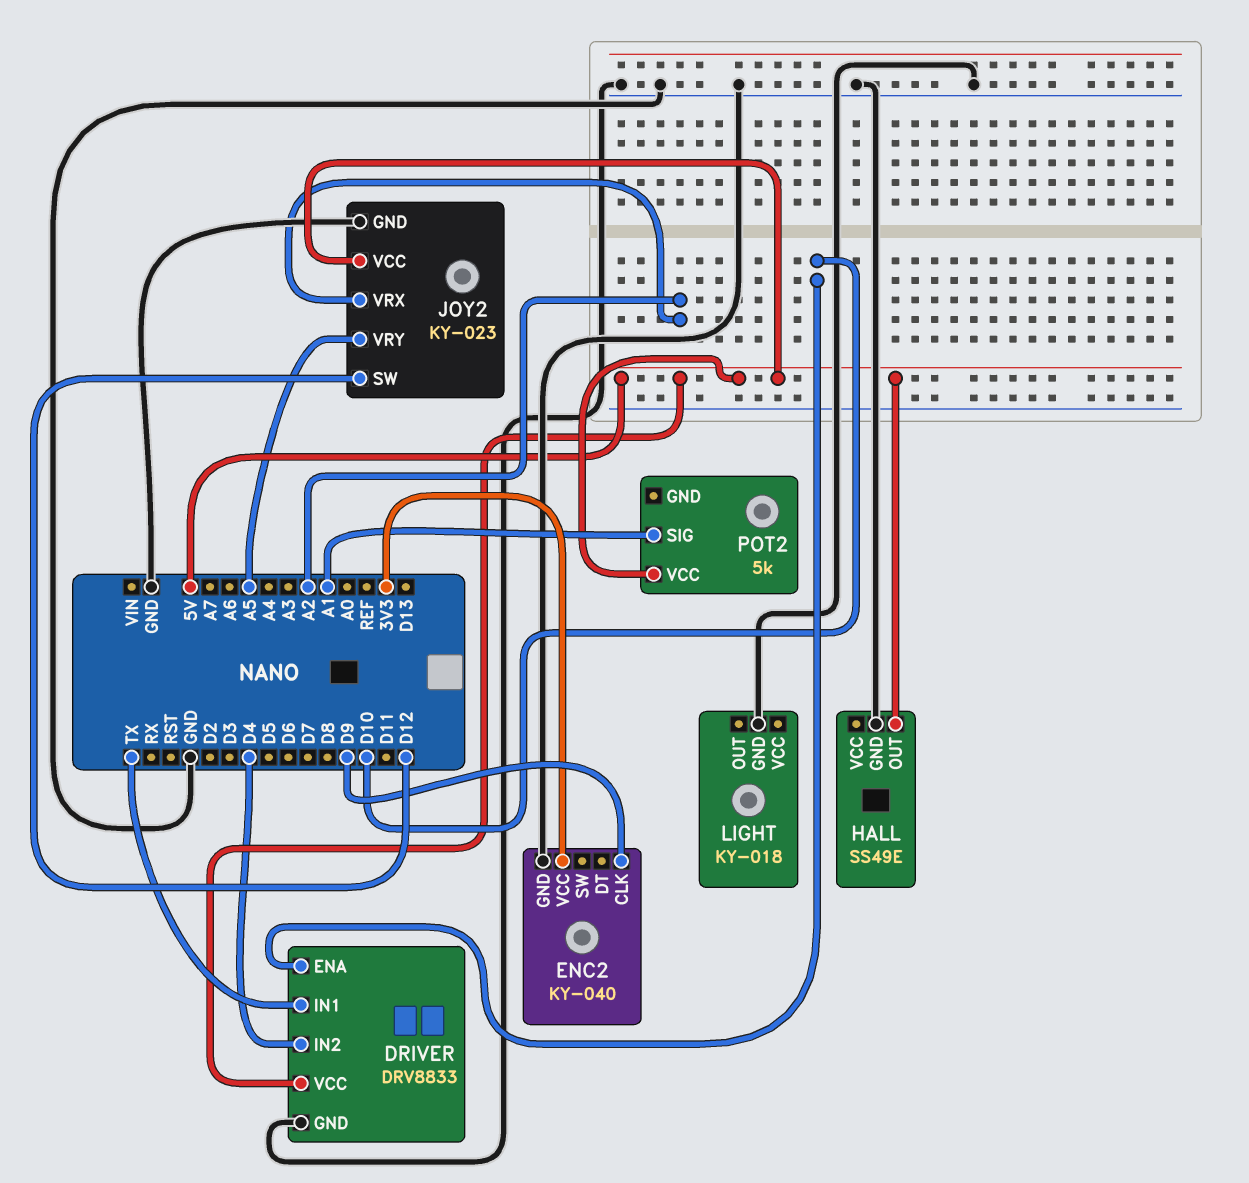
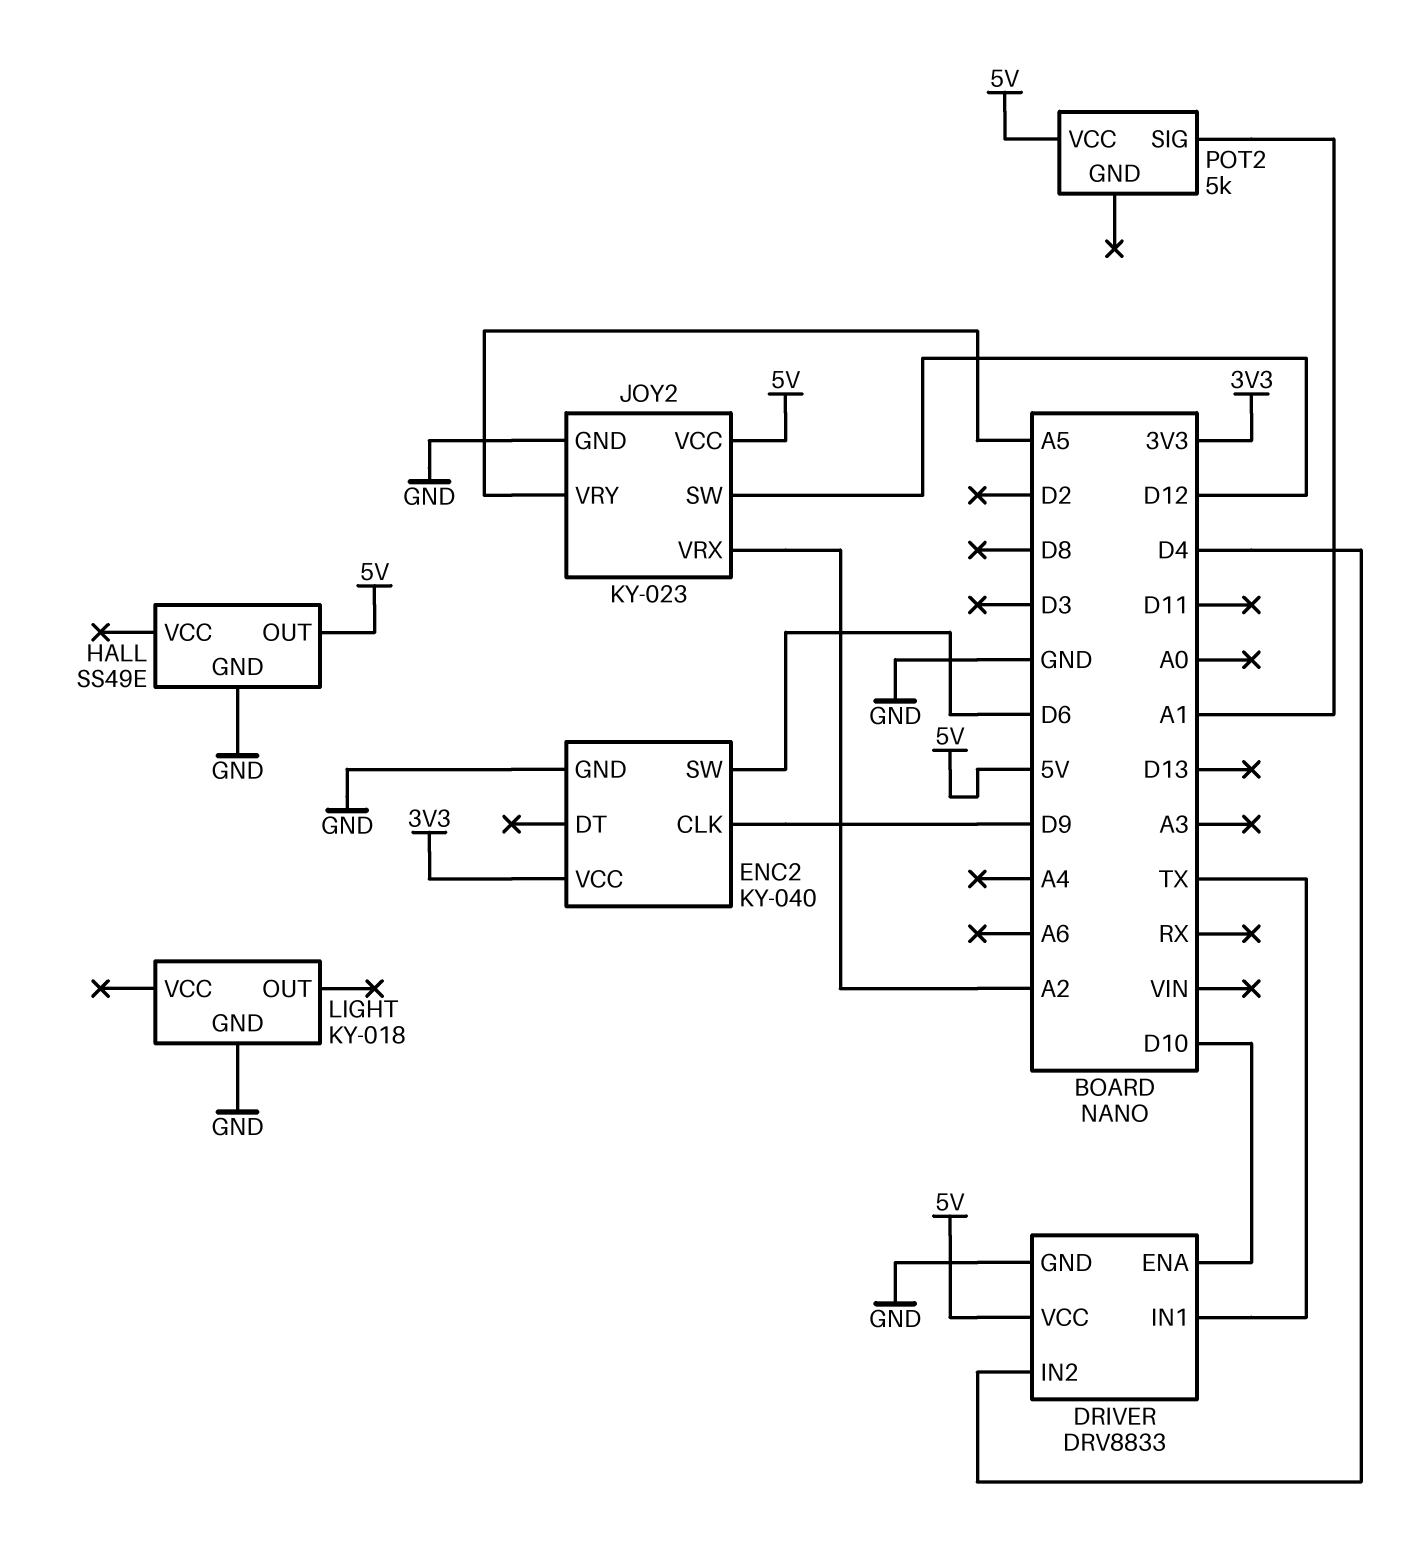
ENC2 pin SW: none -> D6

